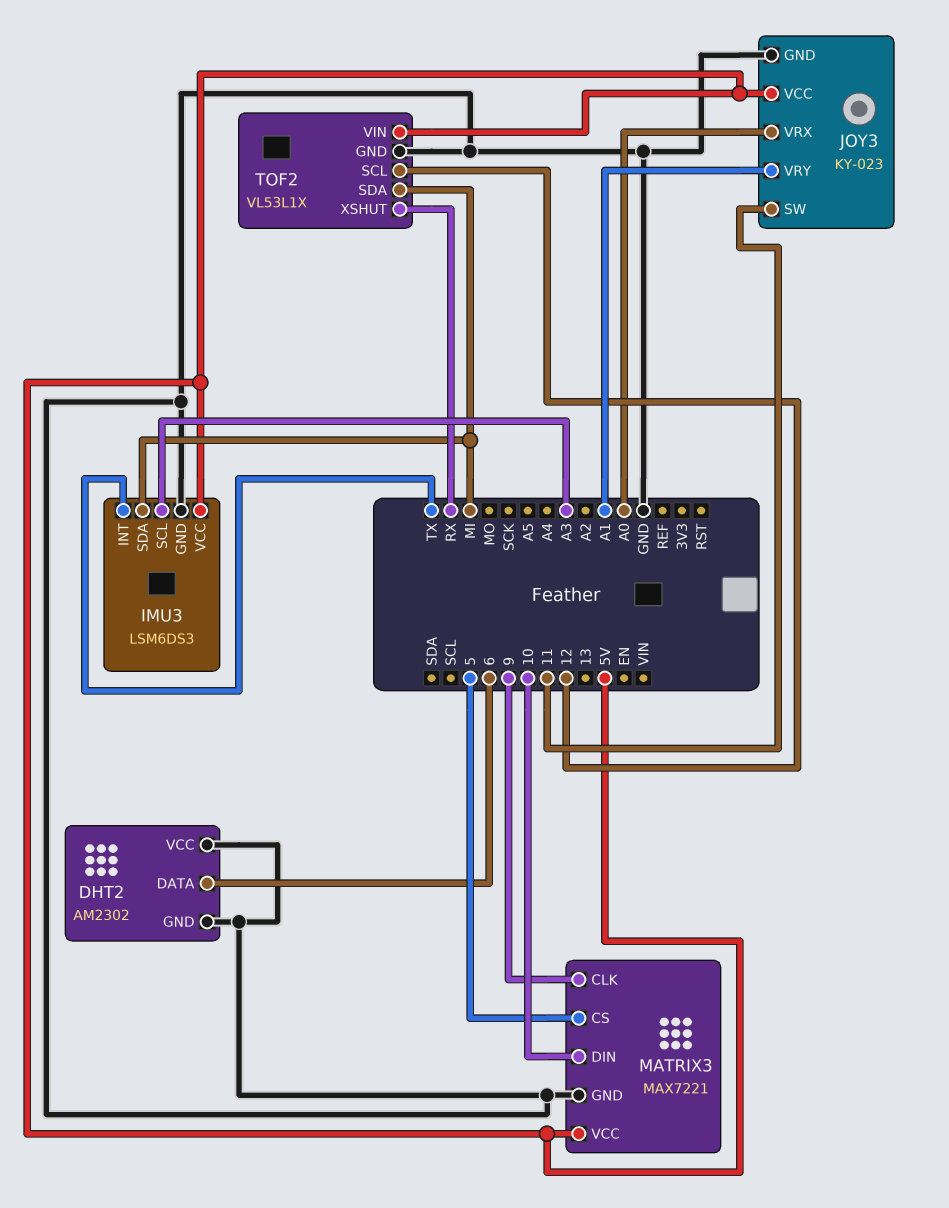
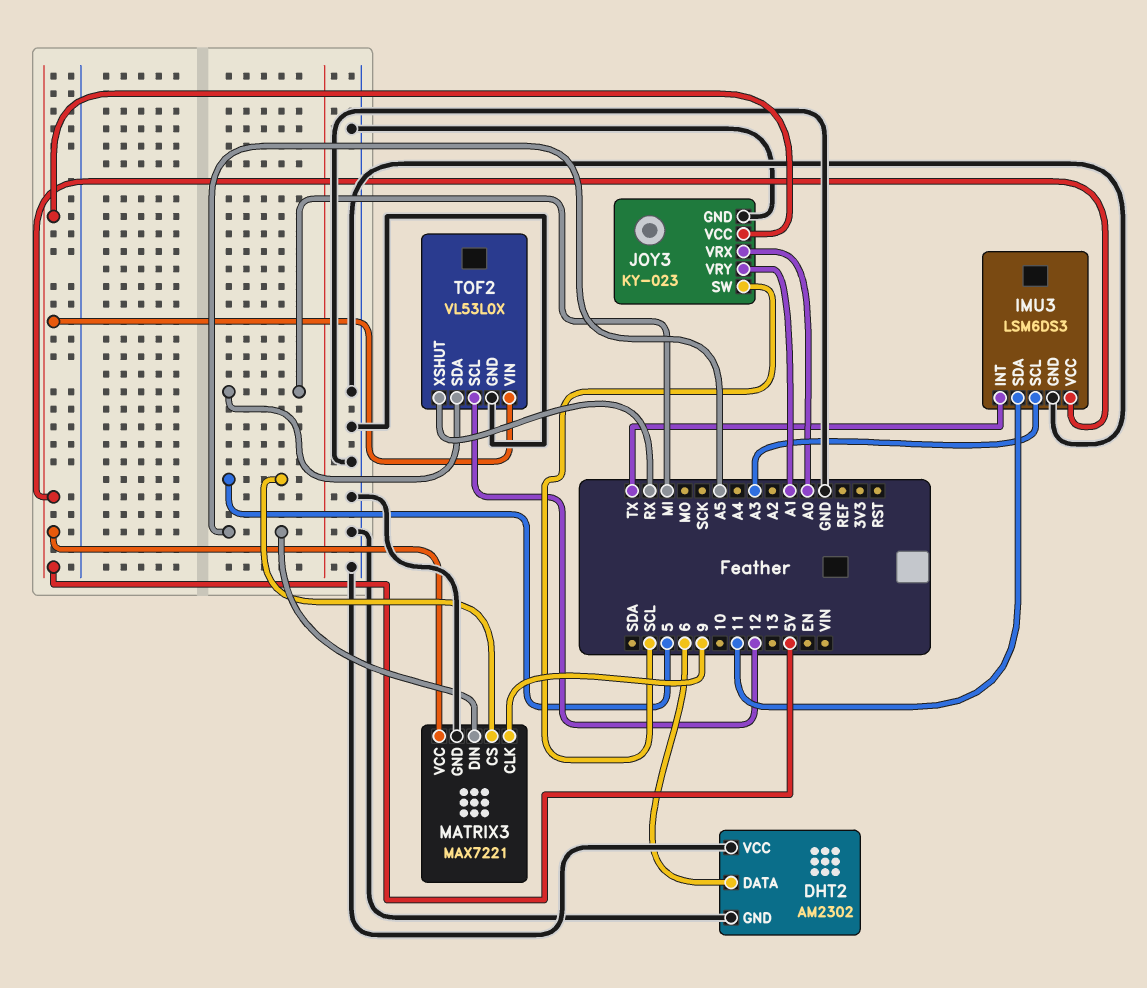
IMU3 pin SDA: MI -> 11
JOY3 pin SW: 11 -> SCL
MATRIX3 pin DIN: 10 -> A5
TOF2: VL53L1X -> VL53L0X

